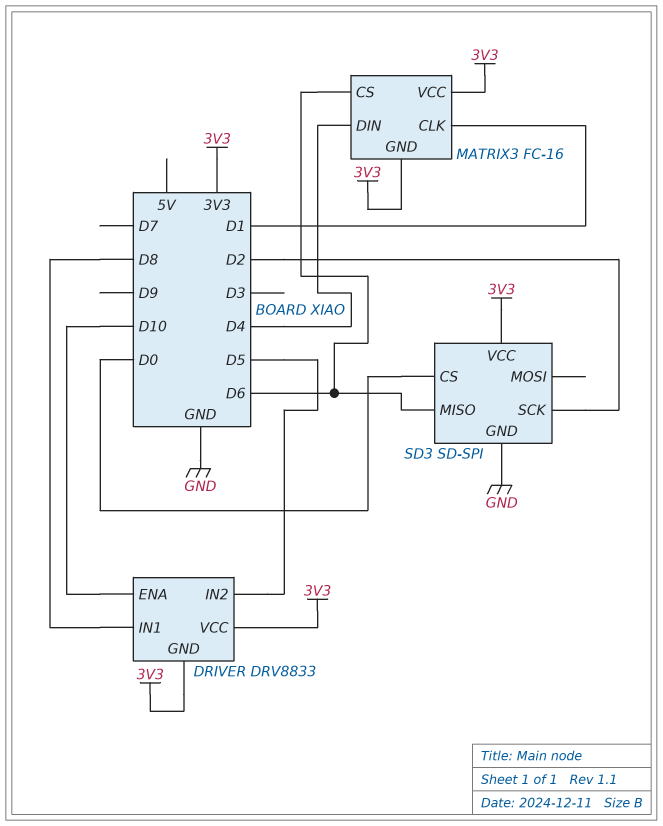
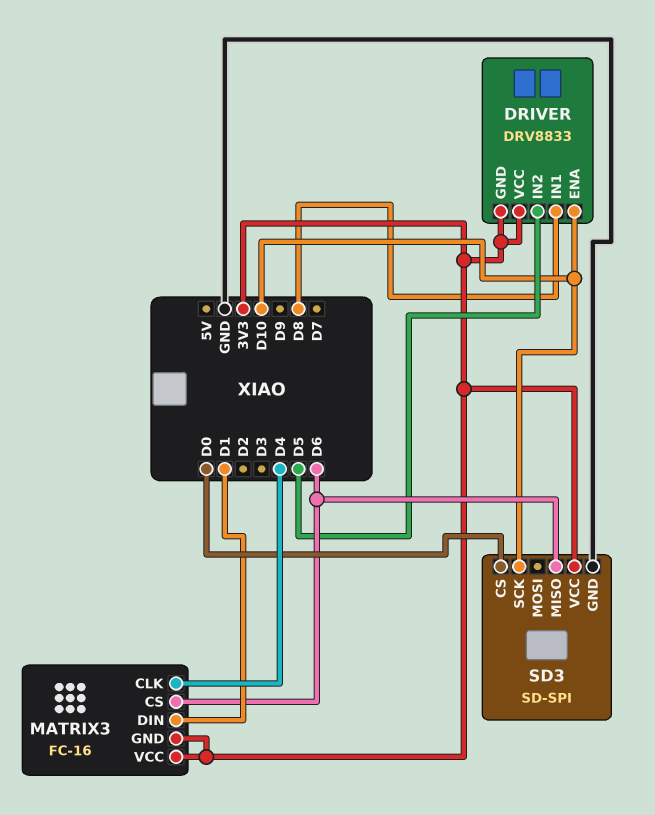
MATRIX3 pin CLK: D1 -> D4
MATRIX3 pin DIN: D4 -> D1
SD3 pin SCK: D2 -> D10

